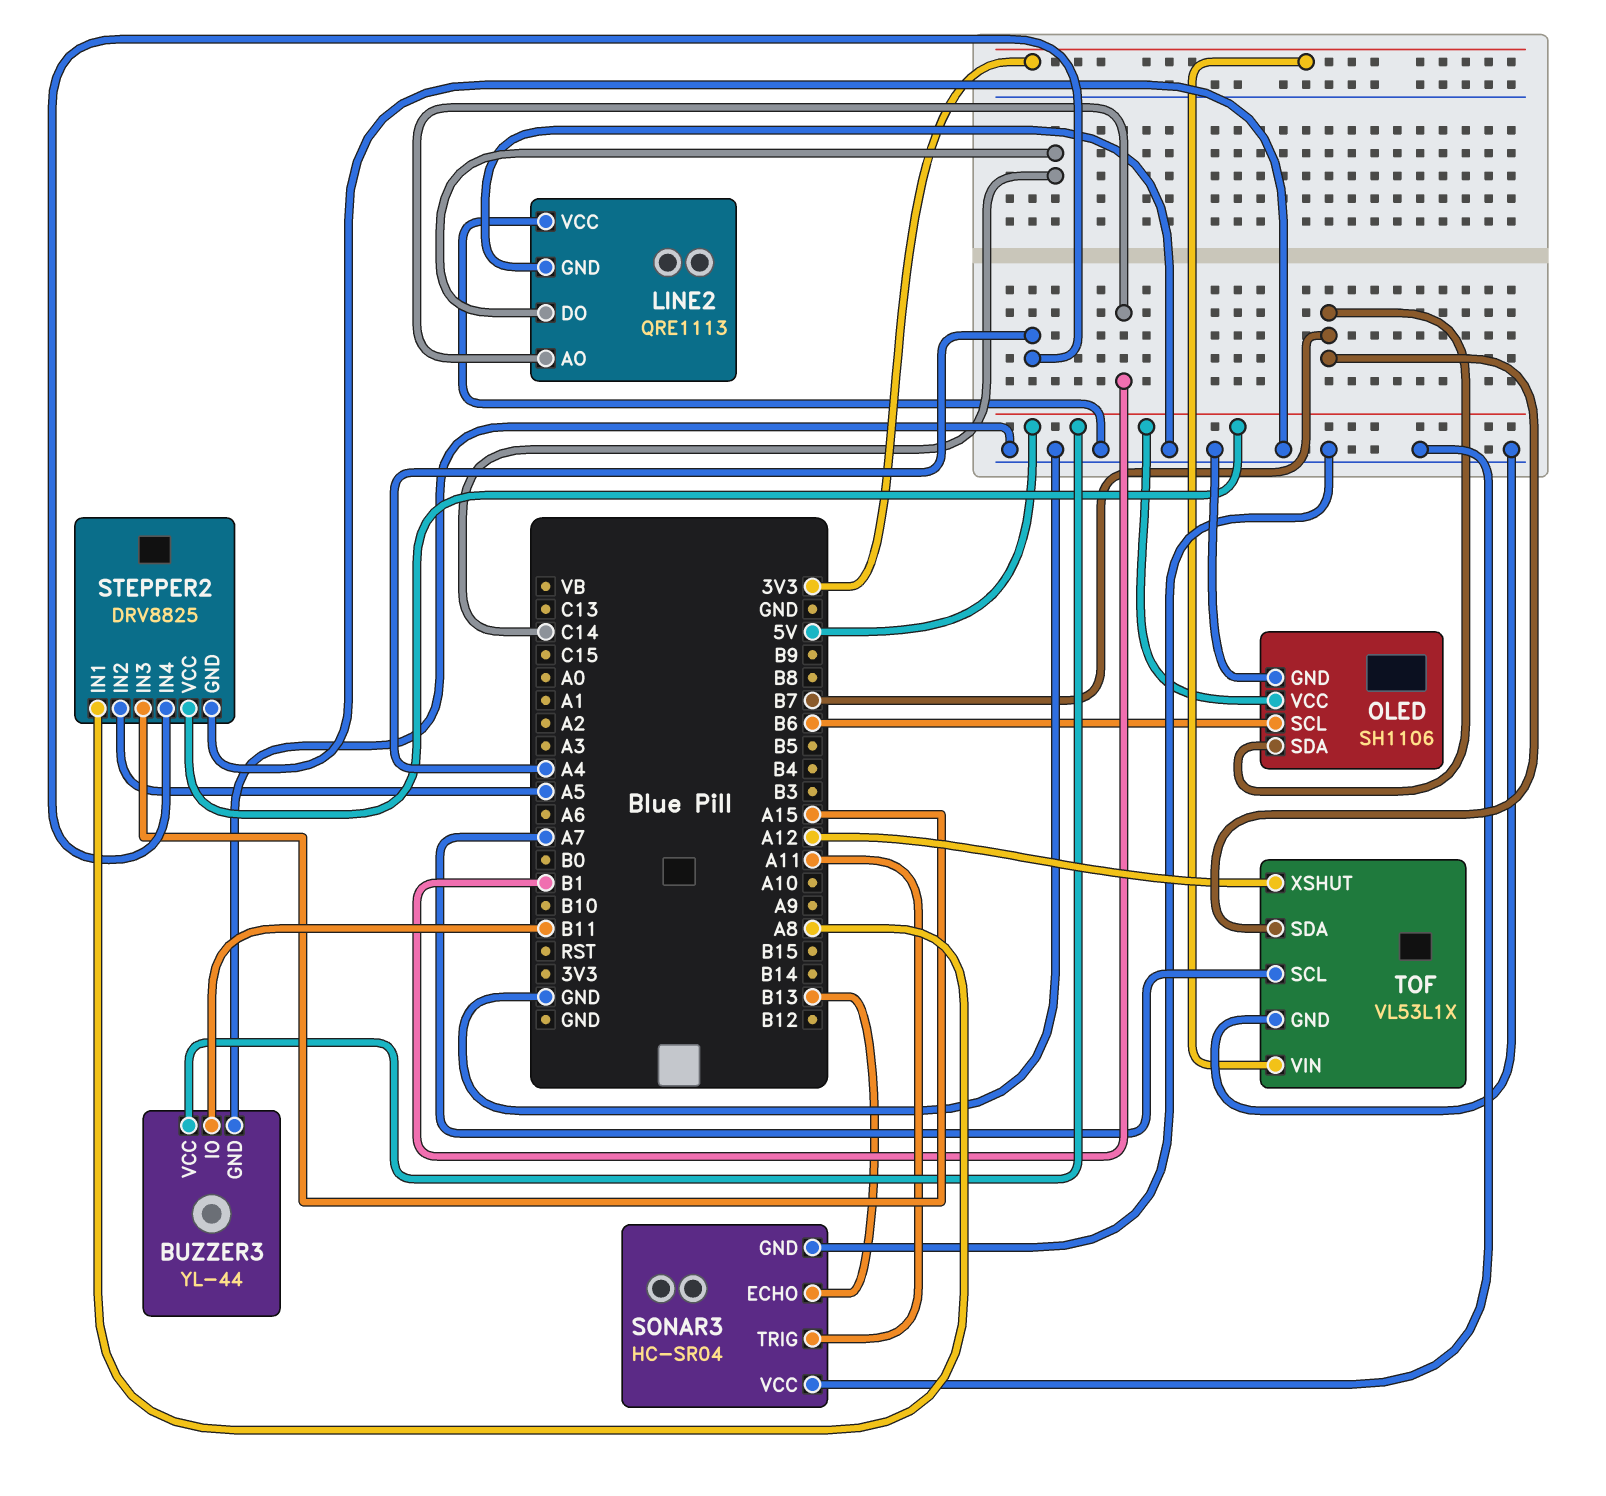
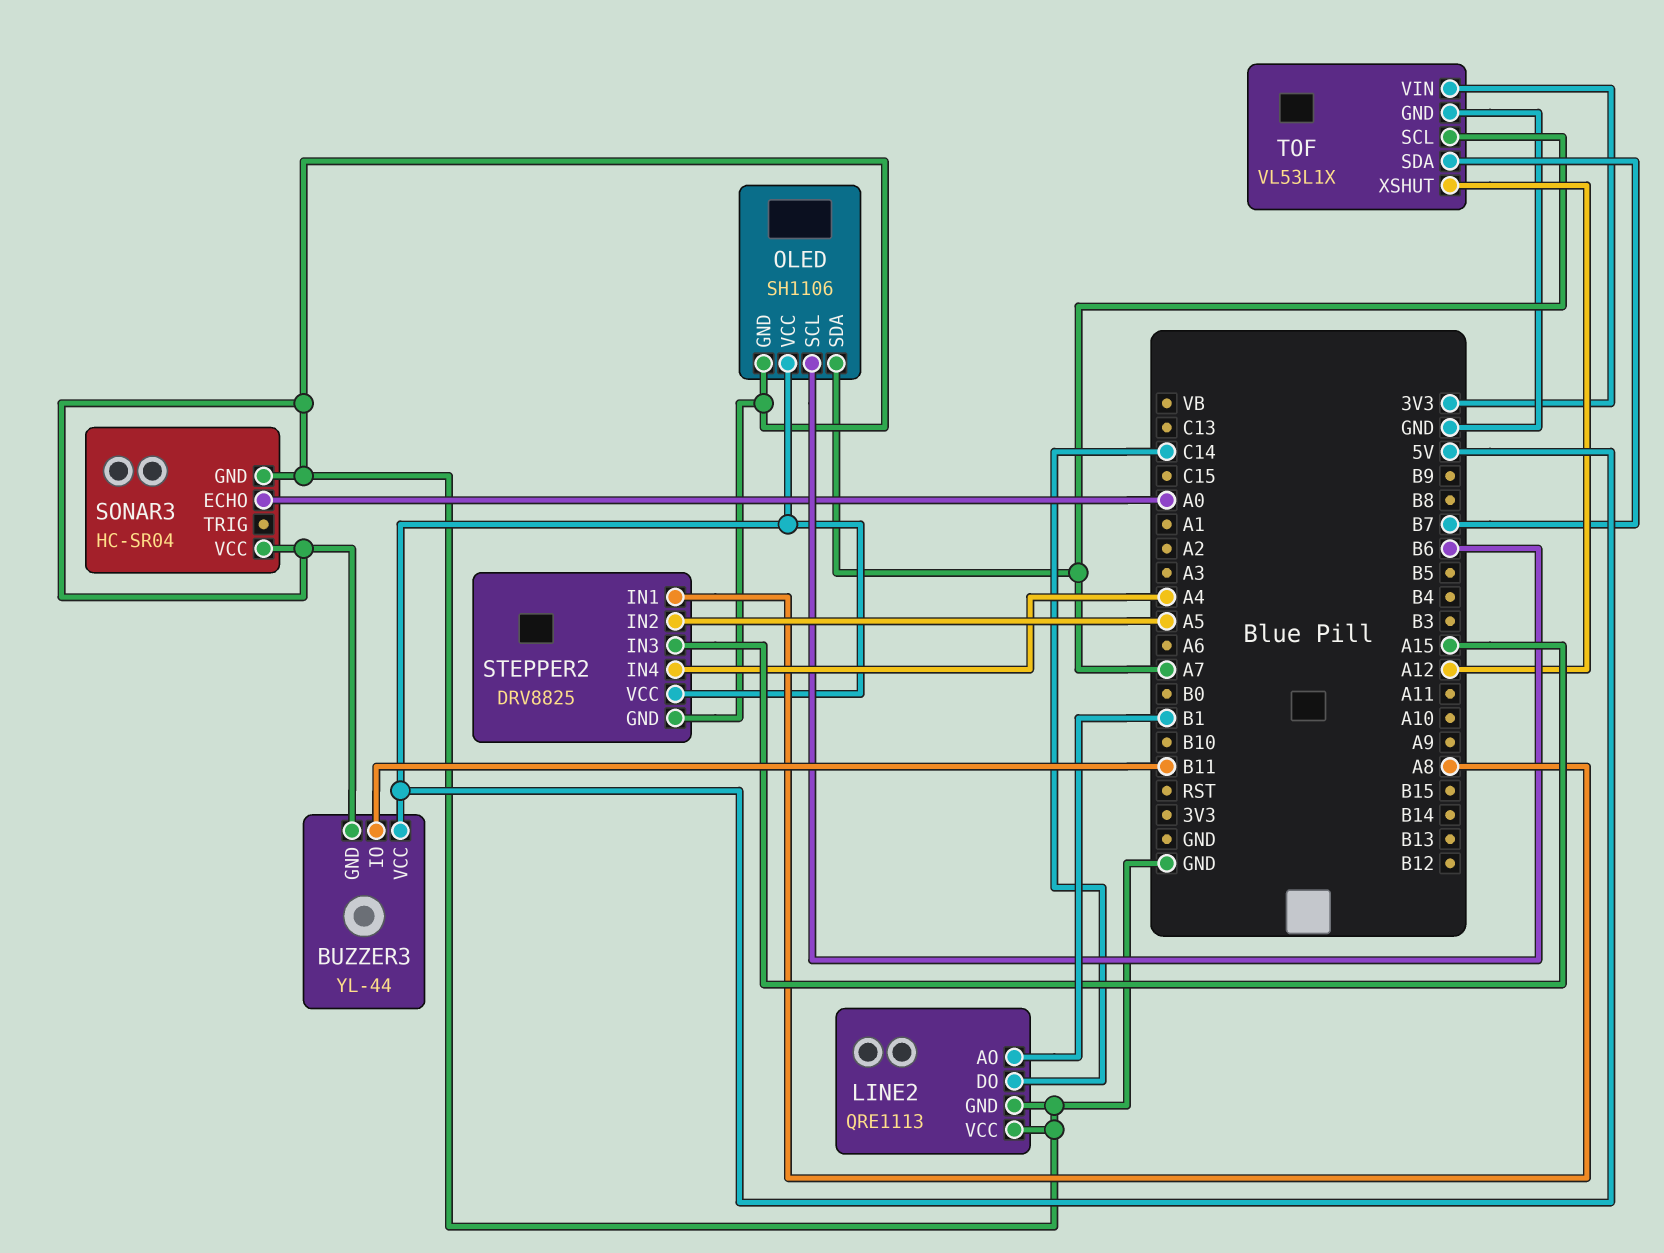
OLED pin SDA: B7 -> A7
SONAR3 pin ECHO: B13 -> A0
SONAR3 pin TRIG: A11 -> none

